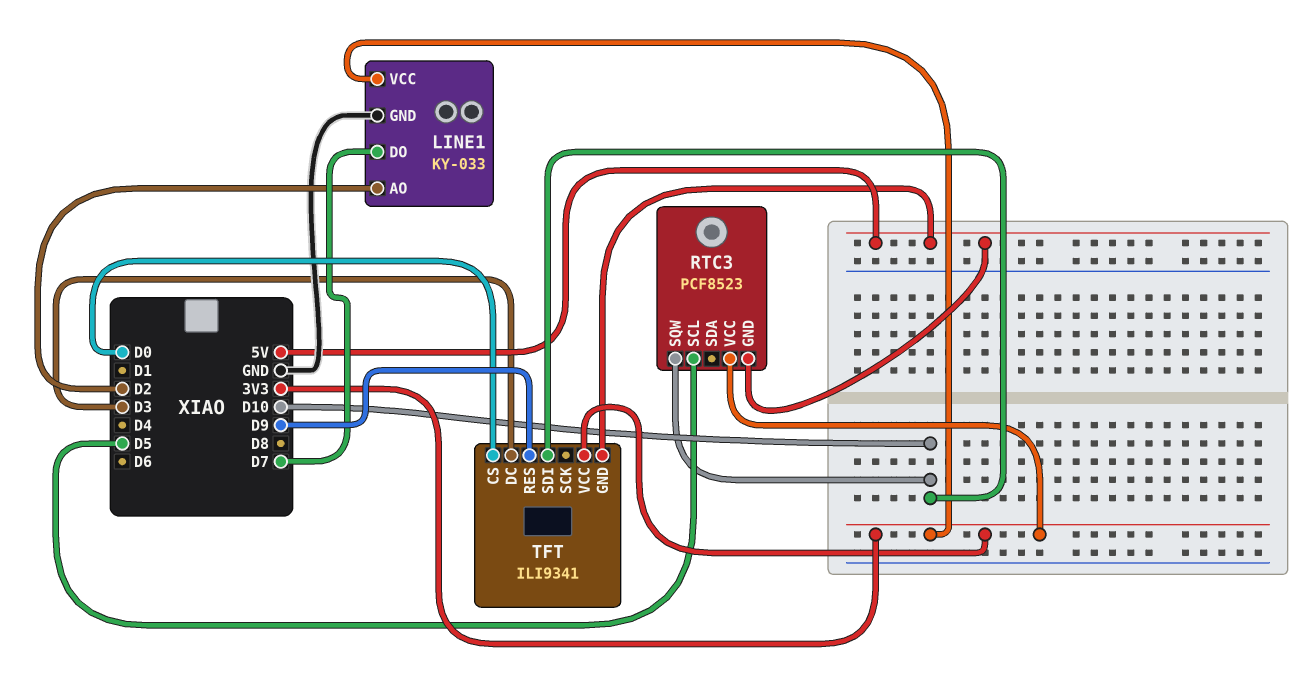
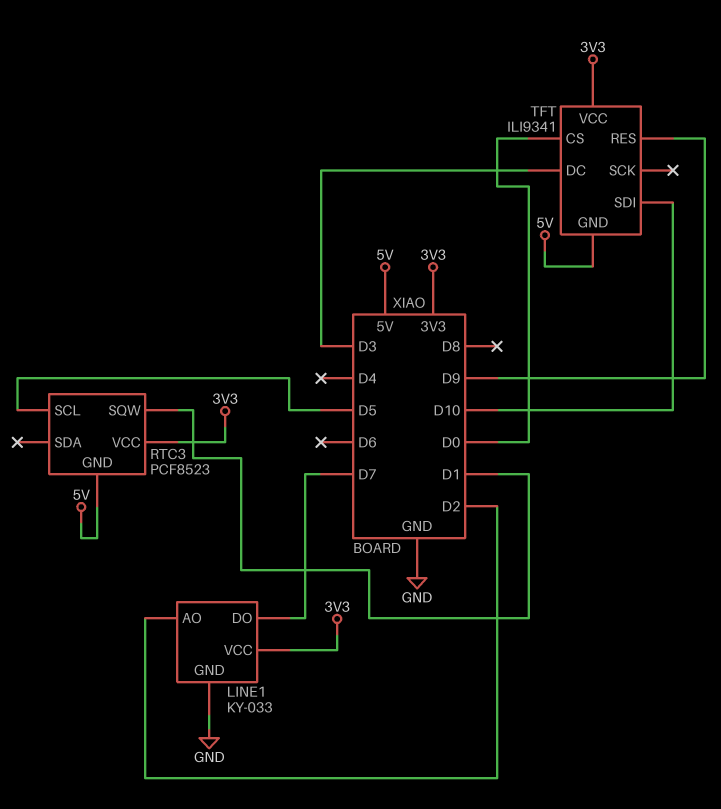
RTC3 pin SQW: D10 -> D1

